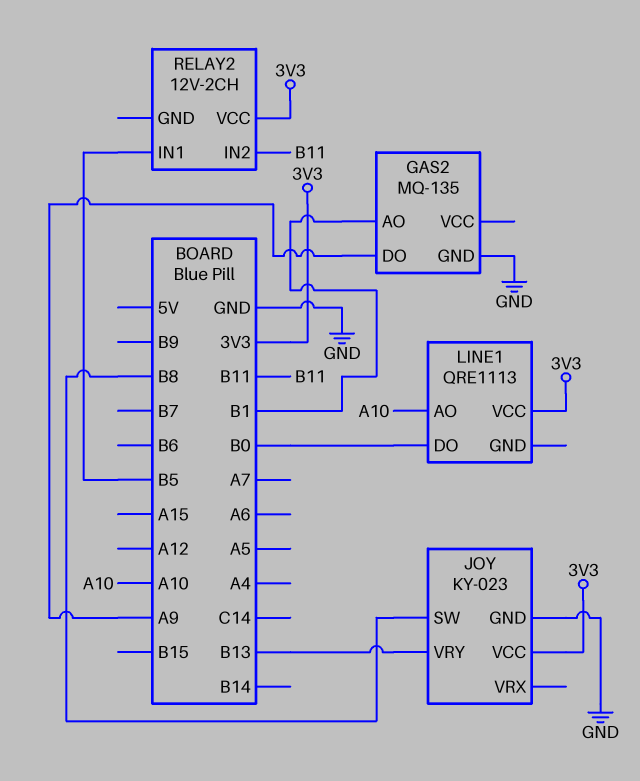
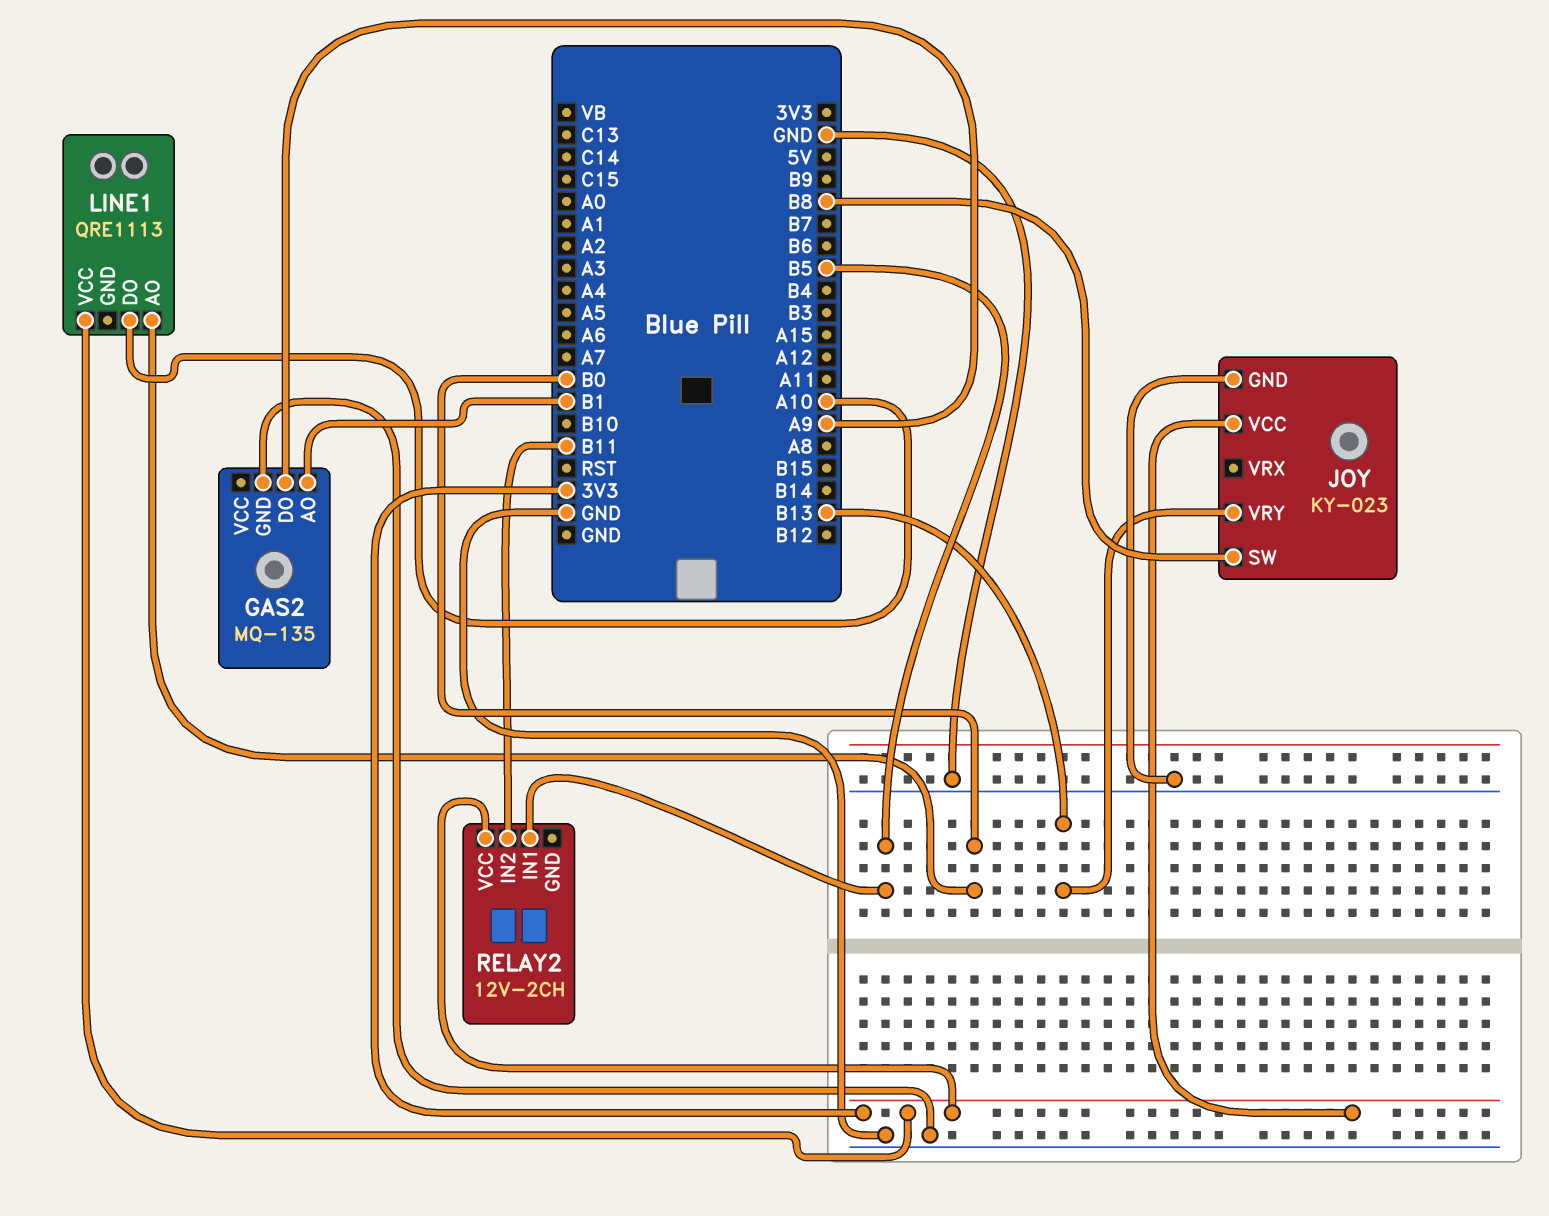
LINE1 pin AO: A10 -> B0
LINE1 pin DO: B0 -> A10

